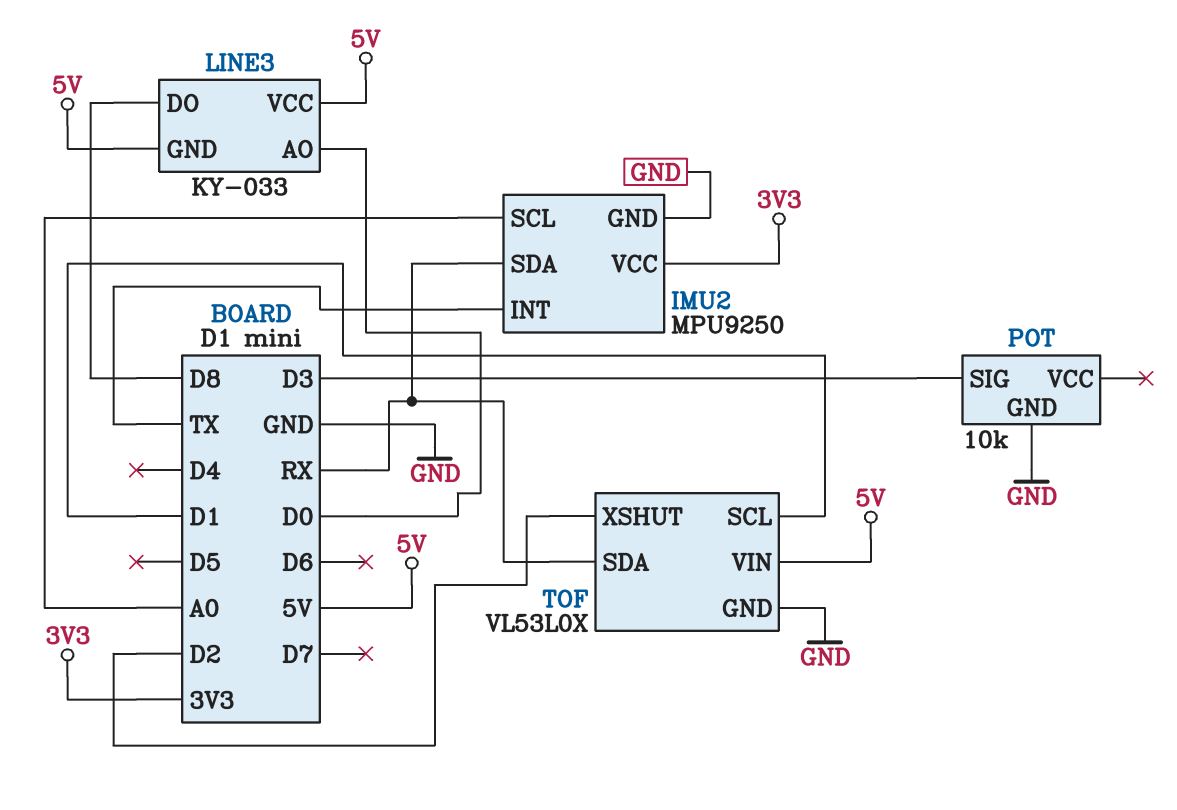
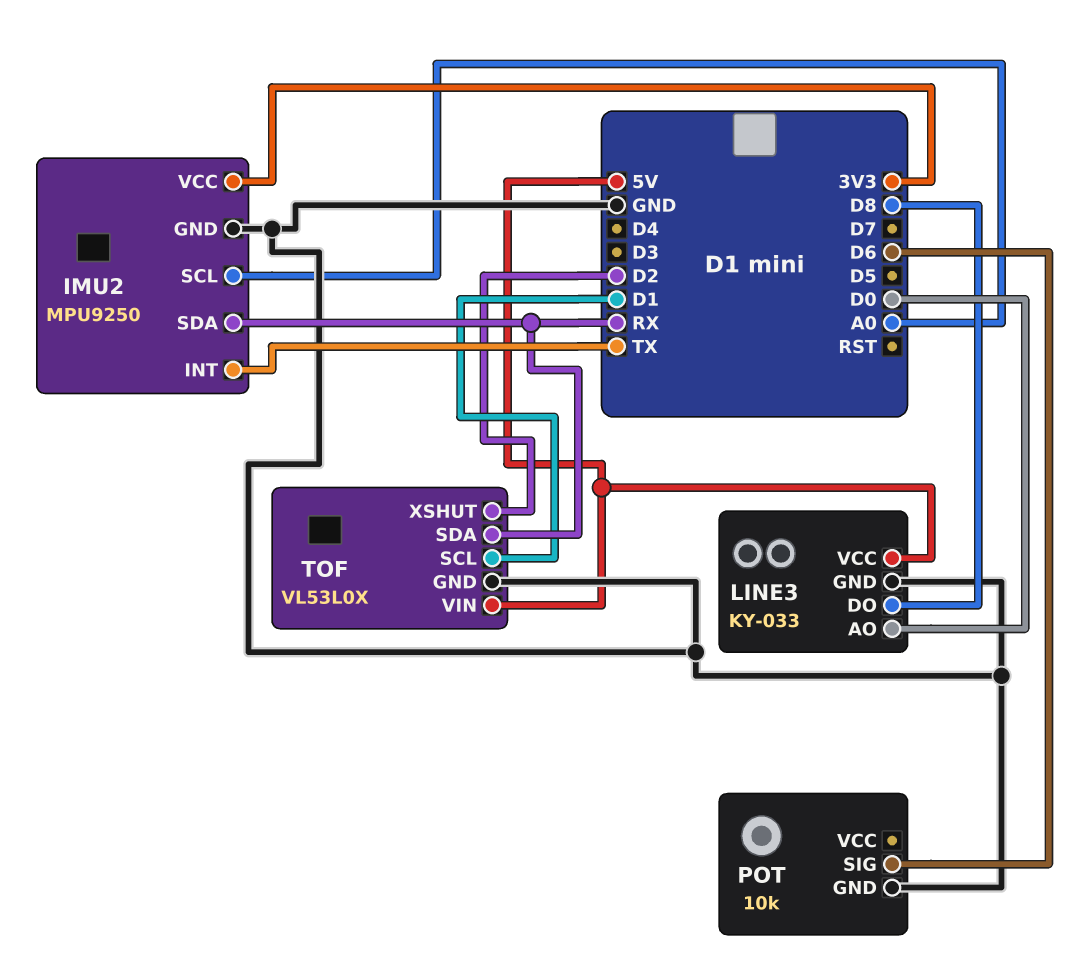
LINE3 pin GND: 5V -> GND
POT pin SIG: D3 -> D6

